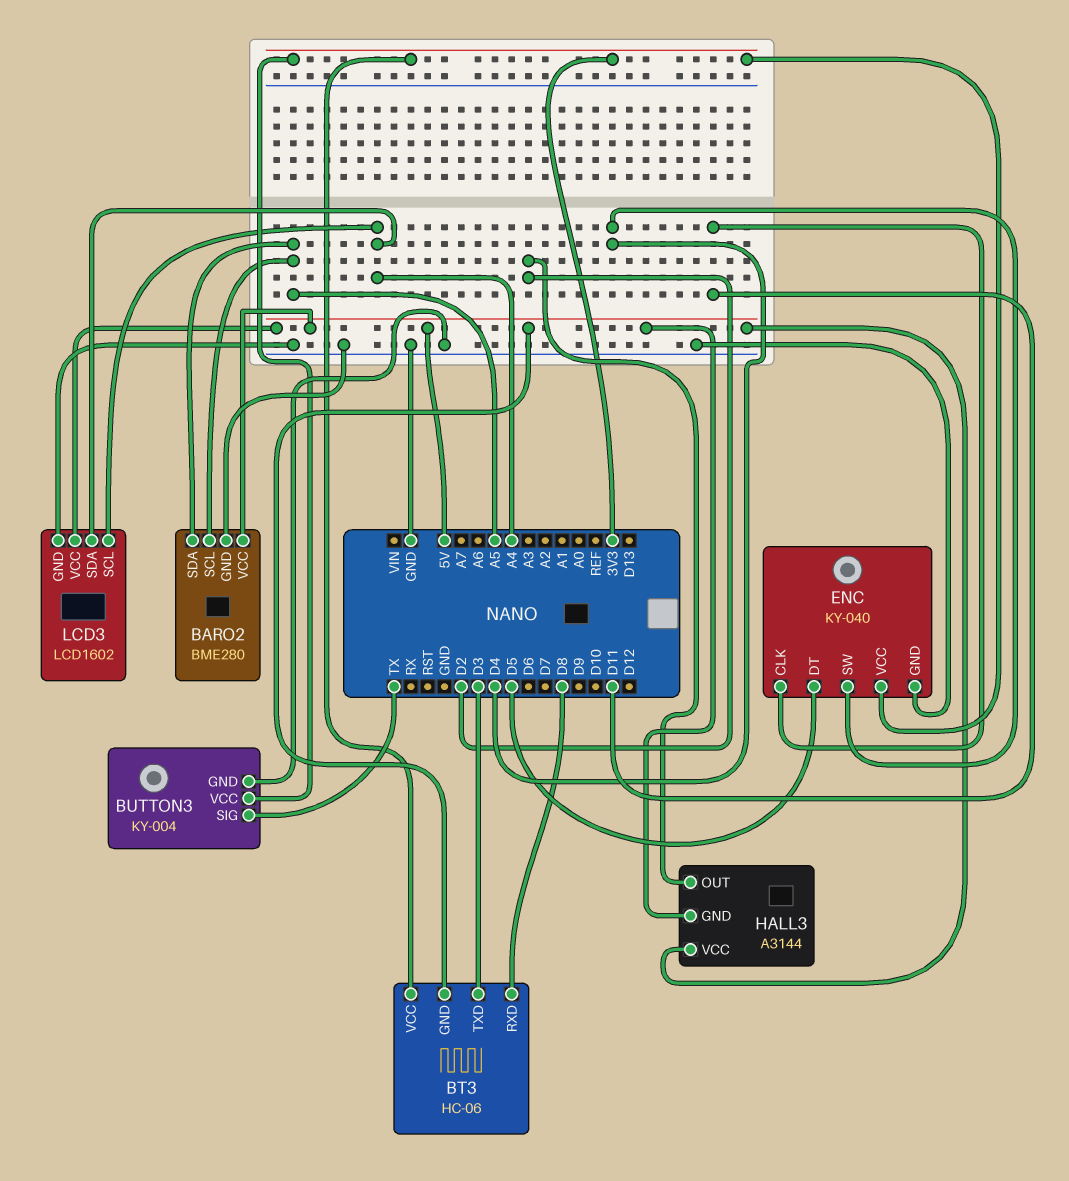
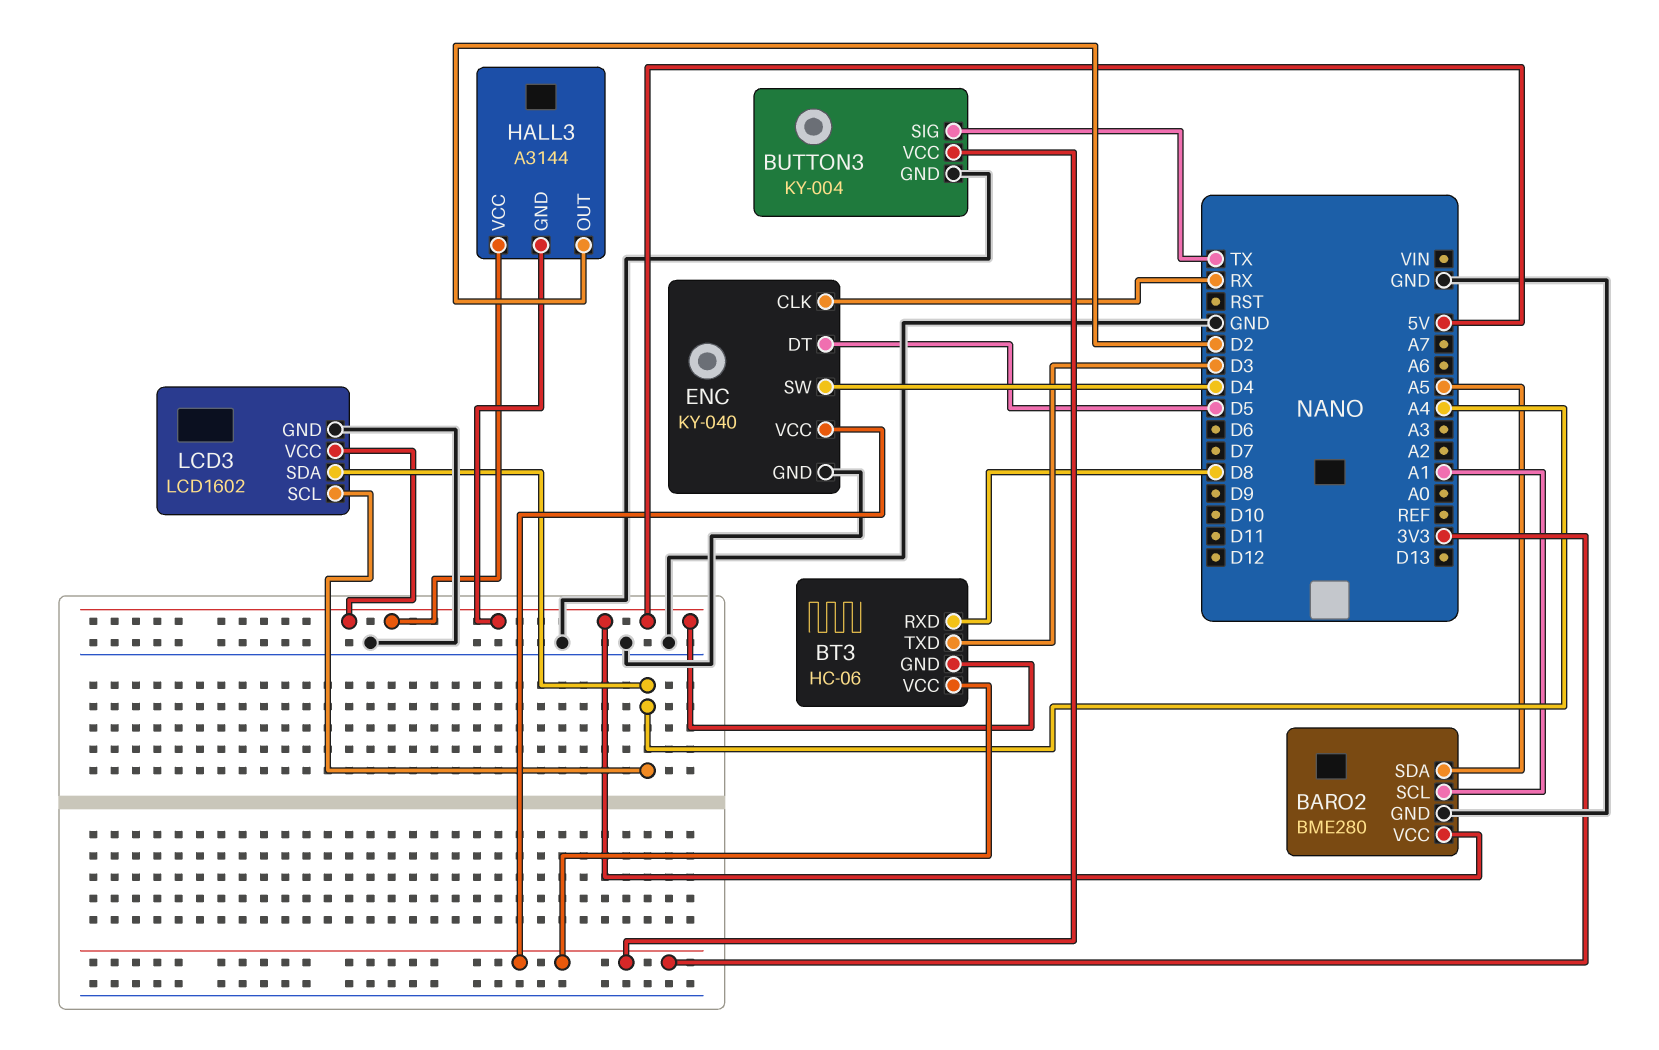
BARO2 pin SCL: A5 -> A1
ENC pin CLK: D11 -> RX

